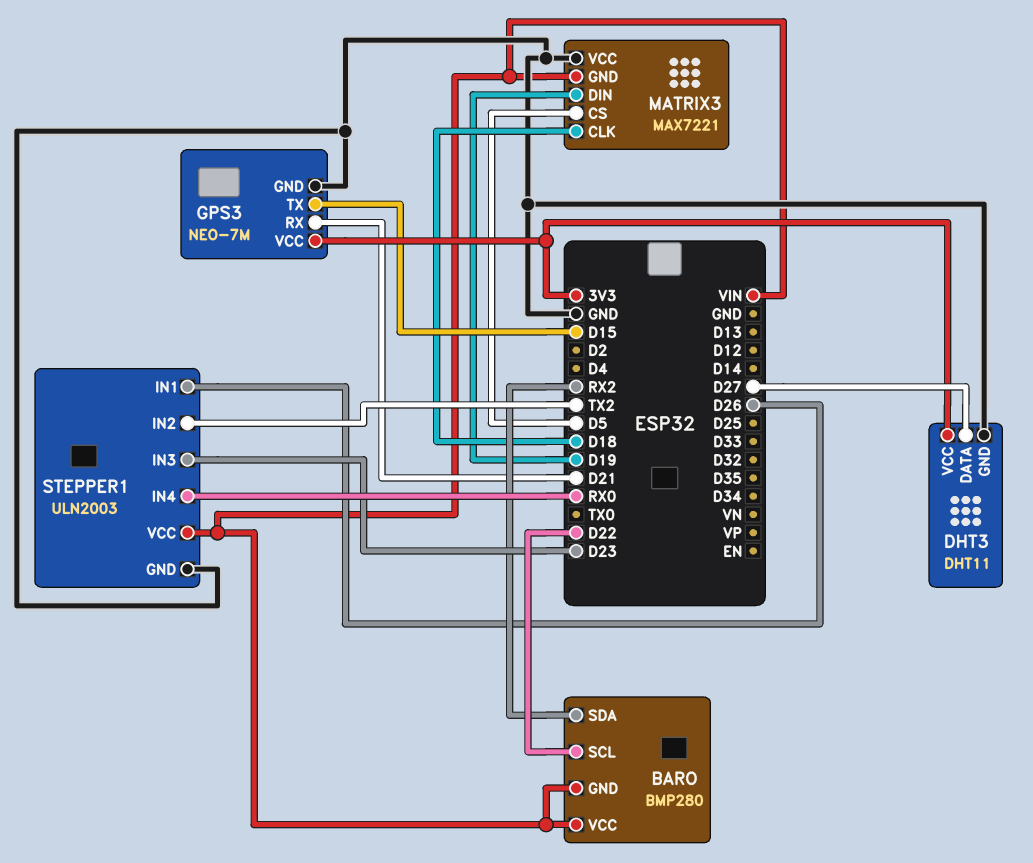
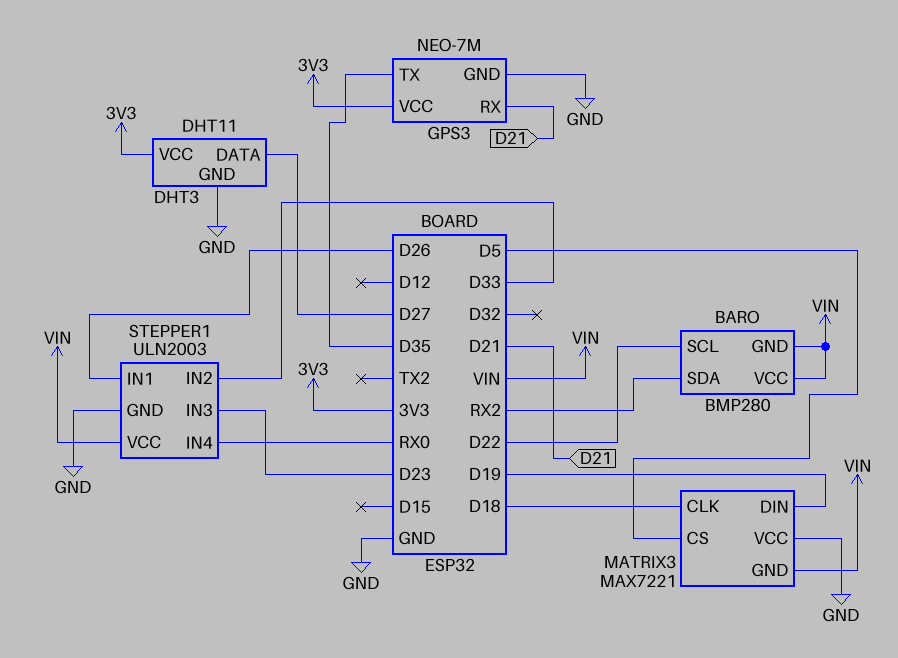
GPS3 pin TX: D15 -> D35
STEPPER1 pin IN2: TX2 -> D33

